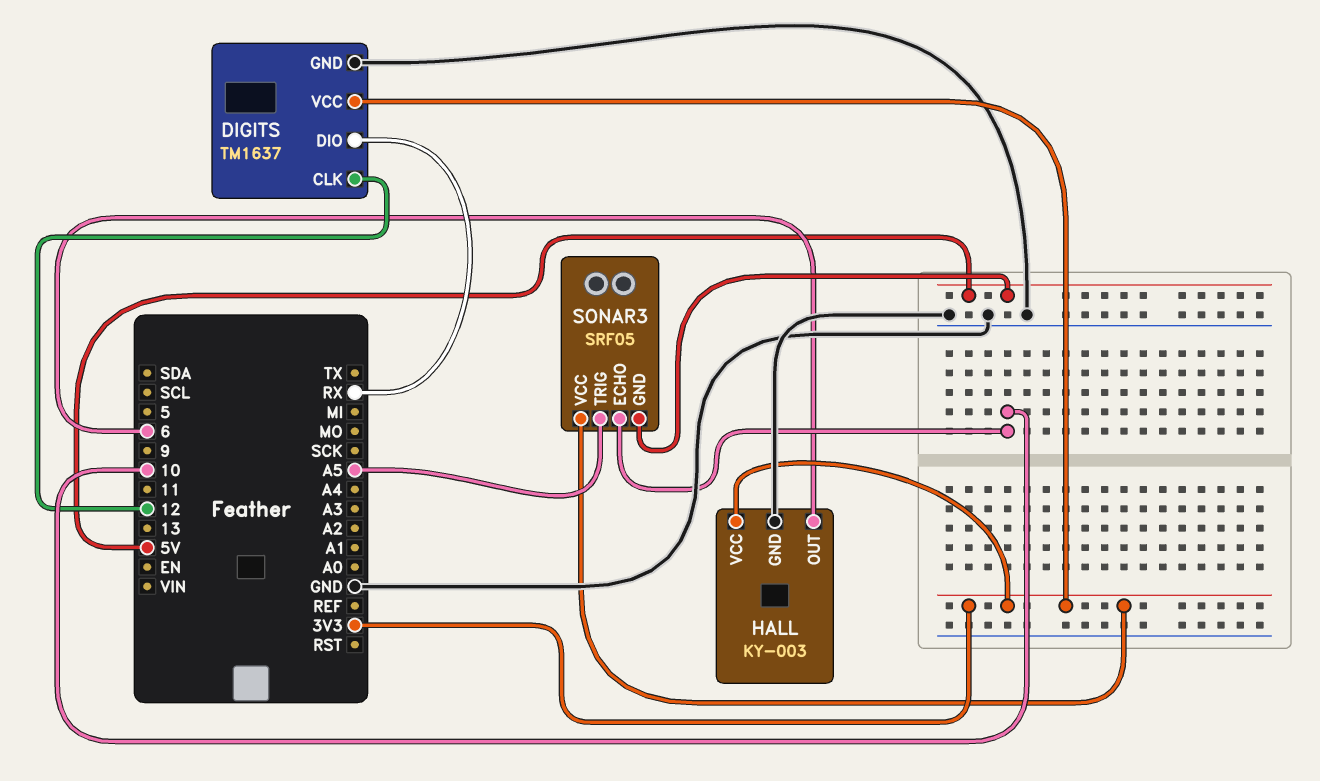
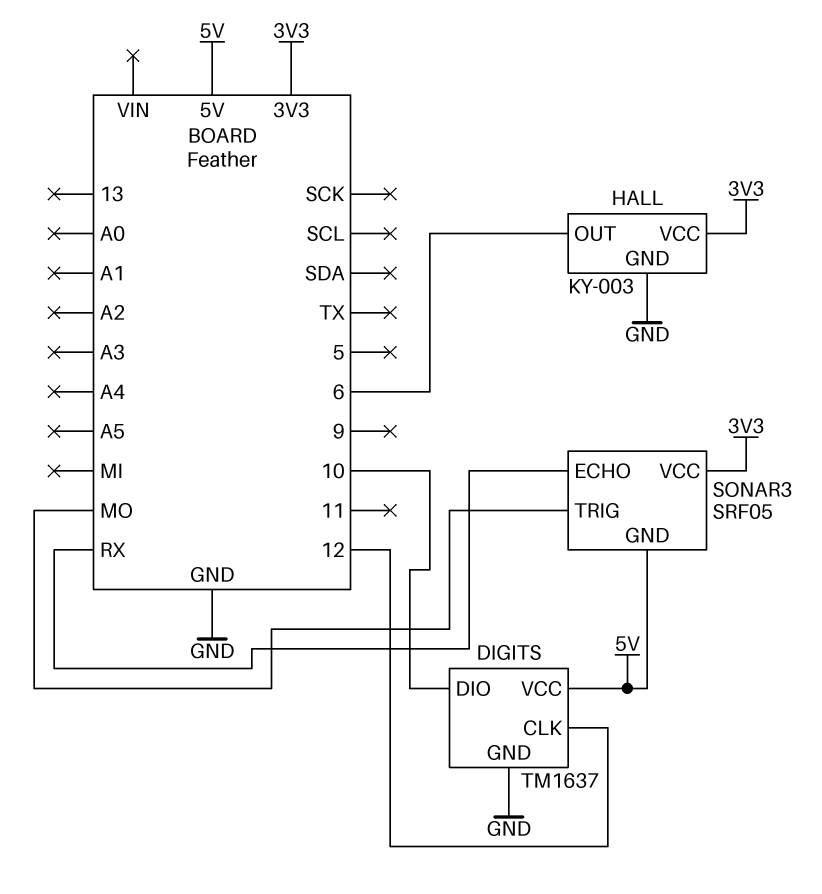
DIGITS pin DIO: RX -> 10
DIGITS pin VCC: 3V3 -> 5V
SONAR3 pin ECHO: 10 -> RX
SONAR3 pin TRIG: A5 -> MO

